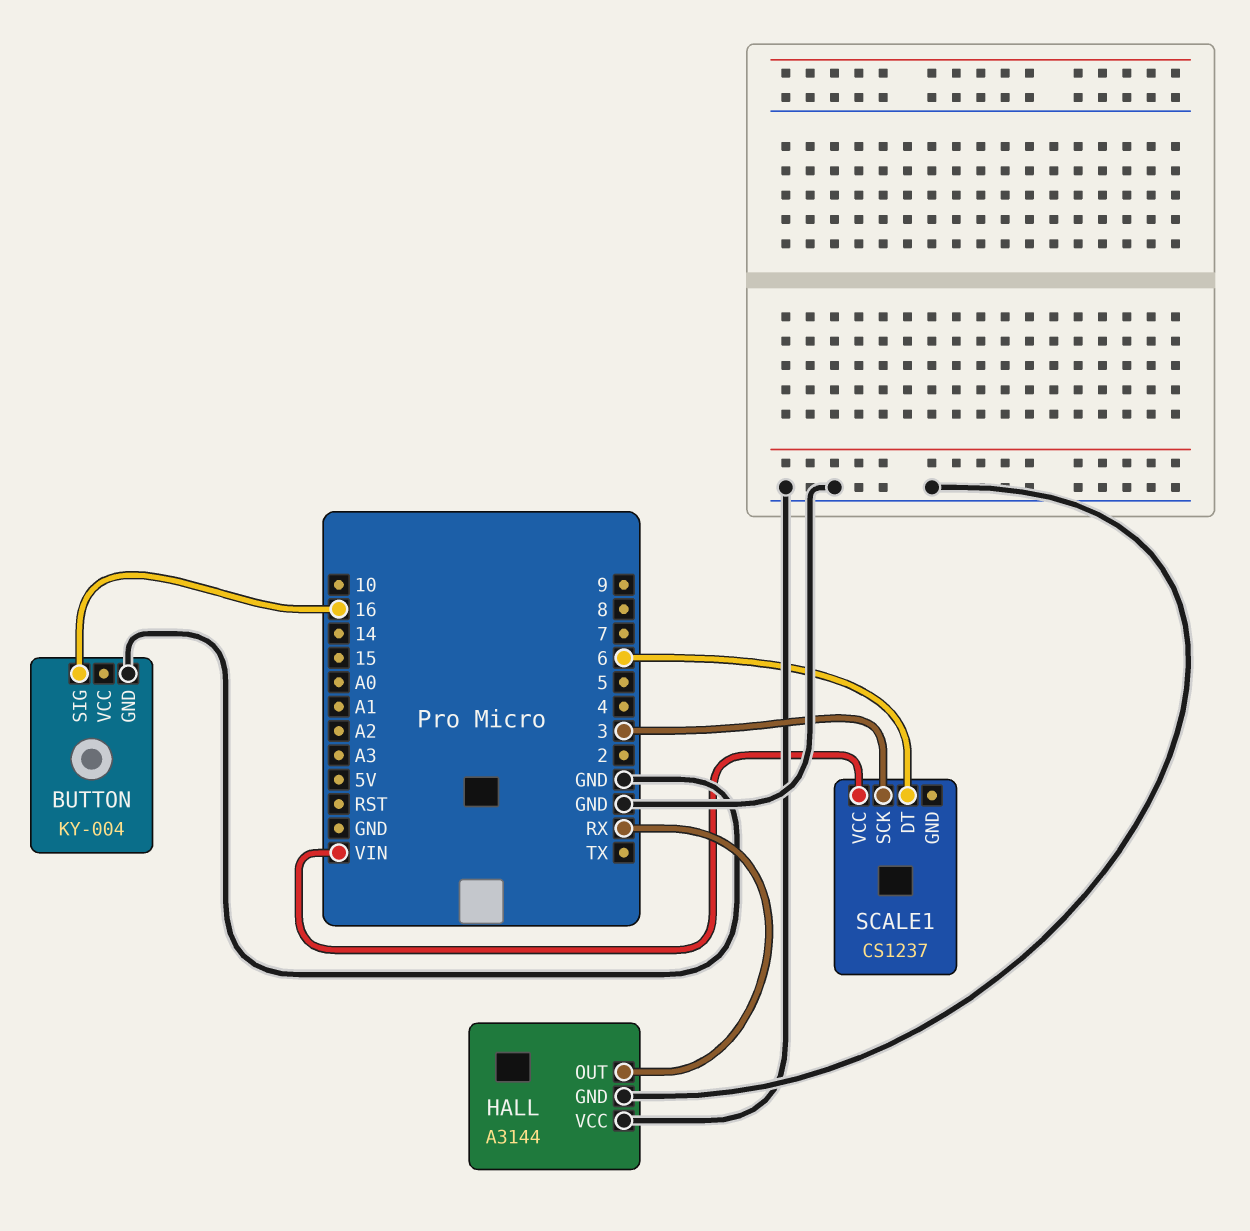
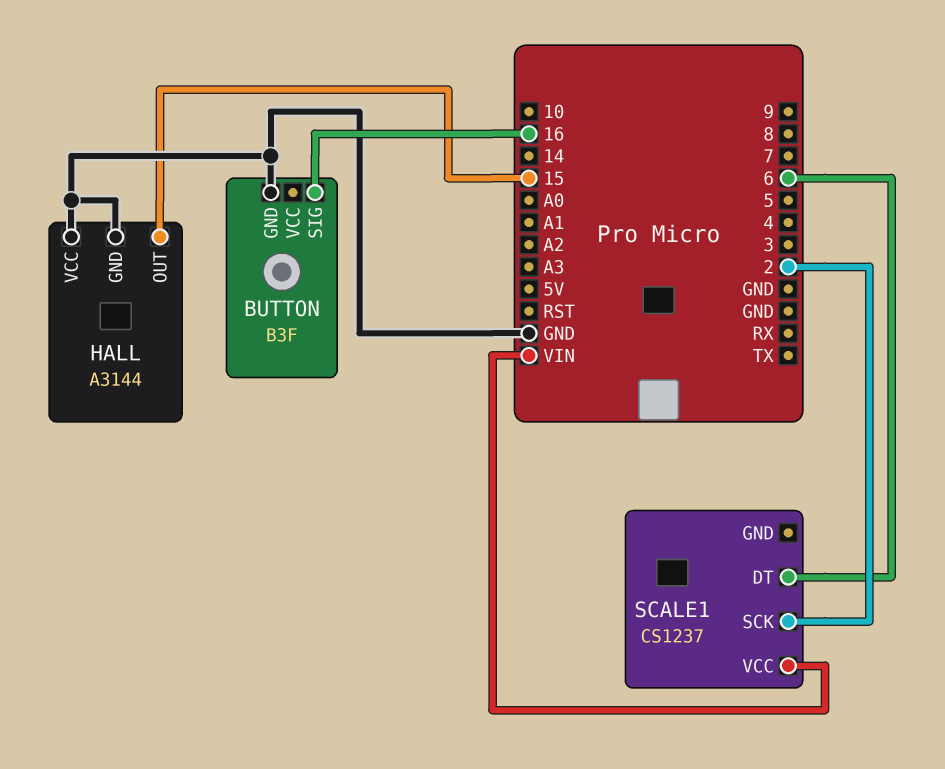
BUTTON: KY-004 -> B3F
HALL pin OUT: RX -> 15
SCALE1 pin SCK: 3 -> 2

